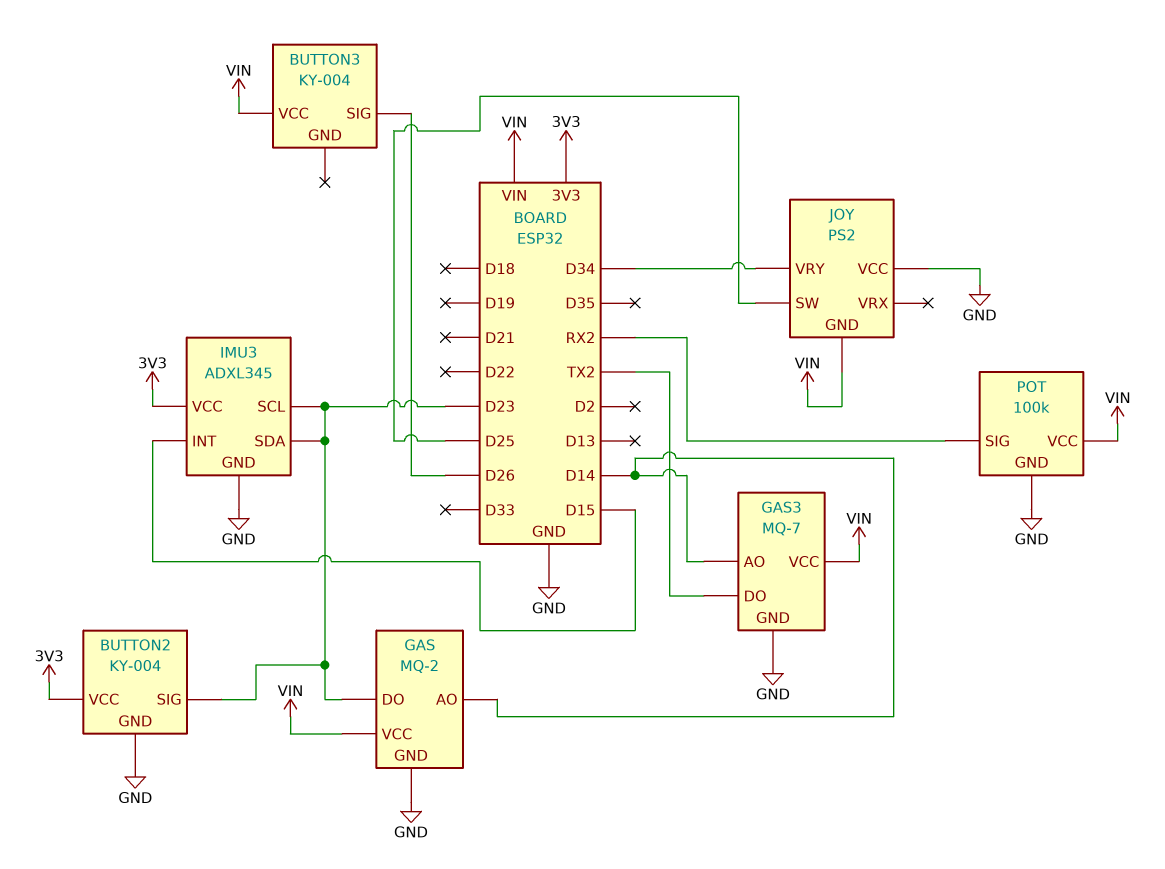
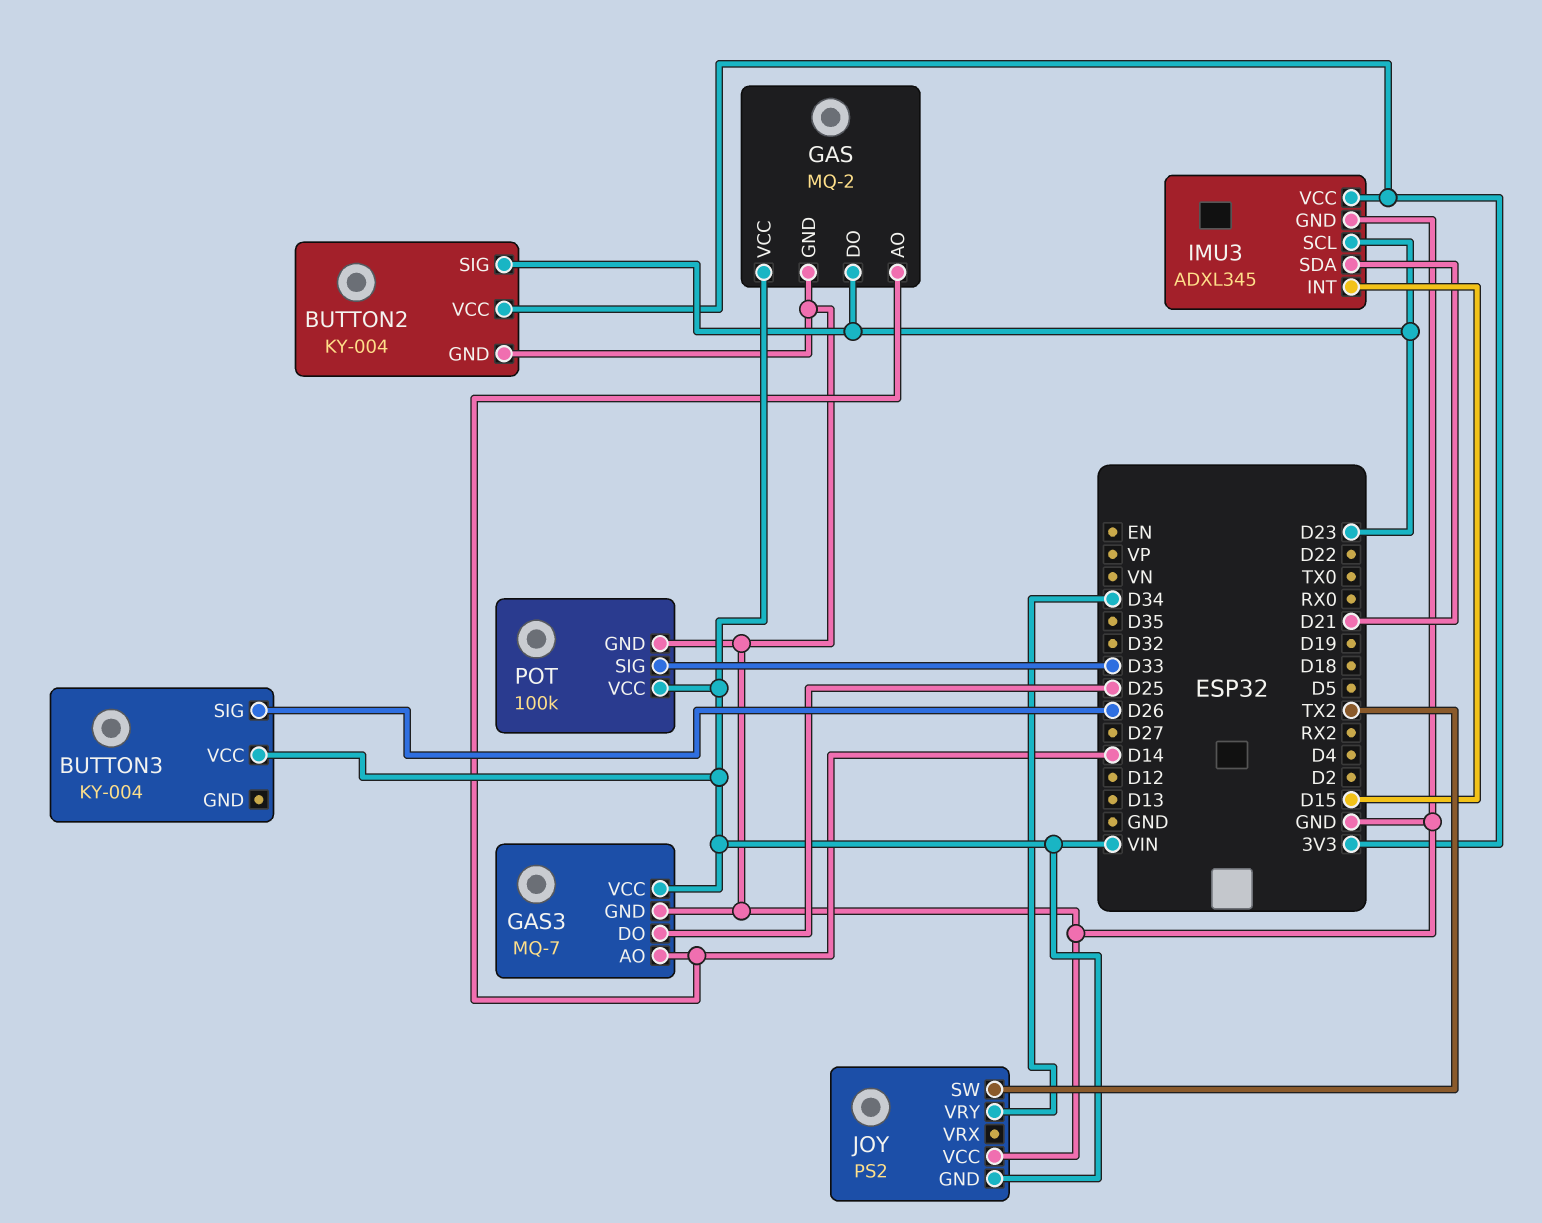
GAS3 pin DO: TX2 -> D25
IMU3 pin SDA: D23 -> D21
JOY pin SW: D25 -> TX2
POT pin SIG: RX2 -> D33

